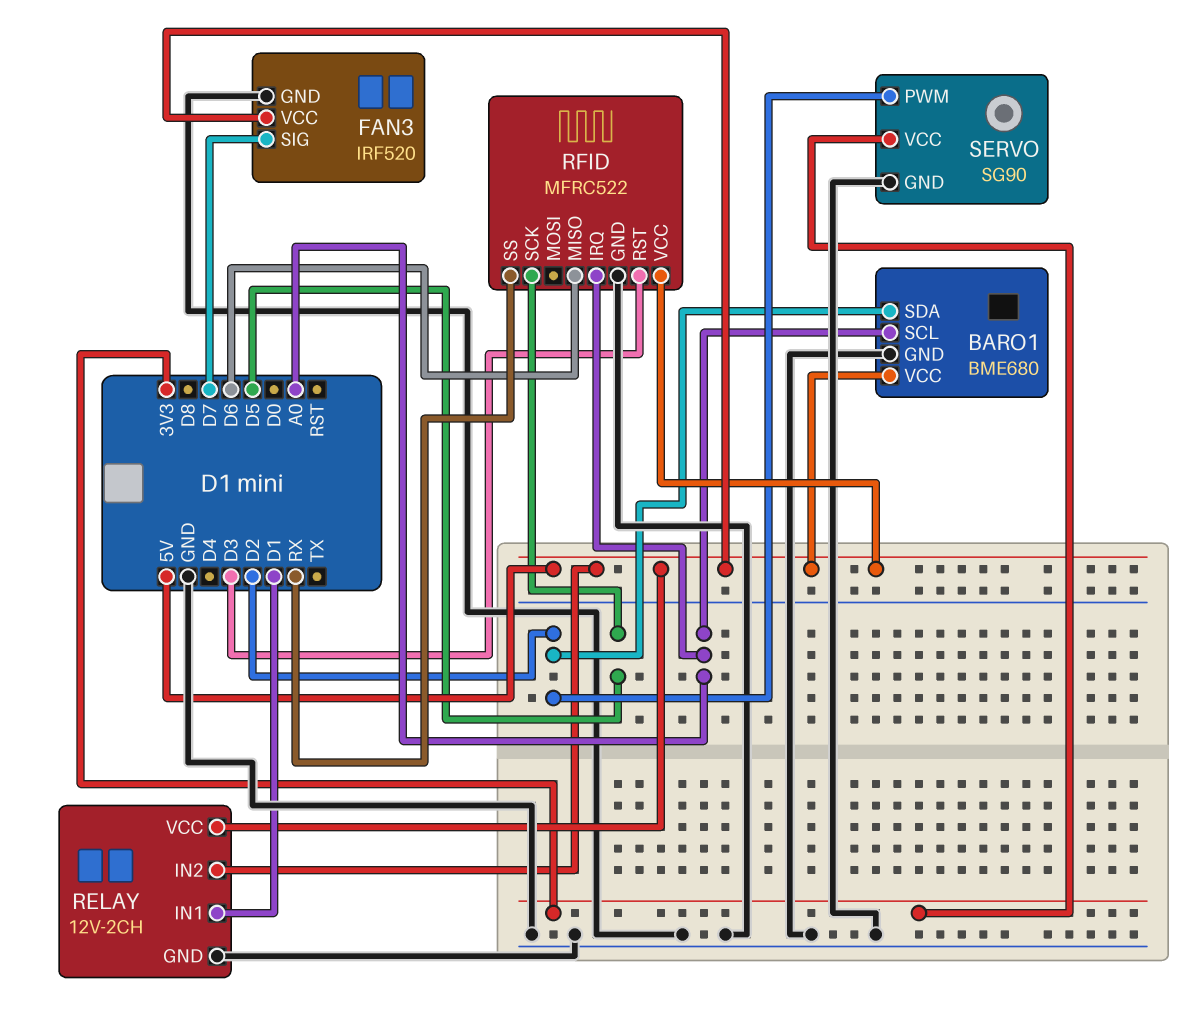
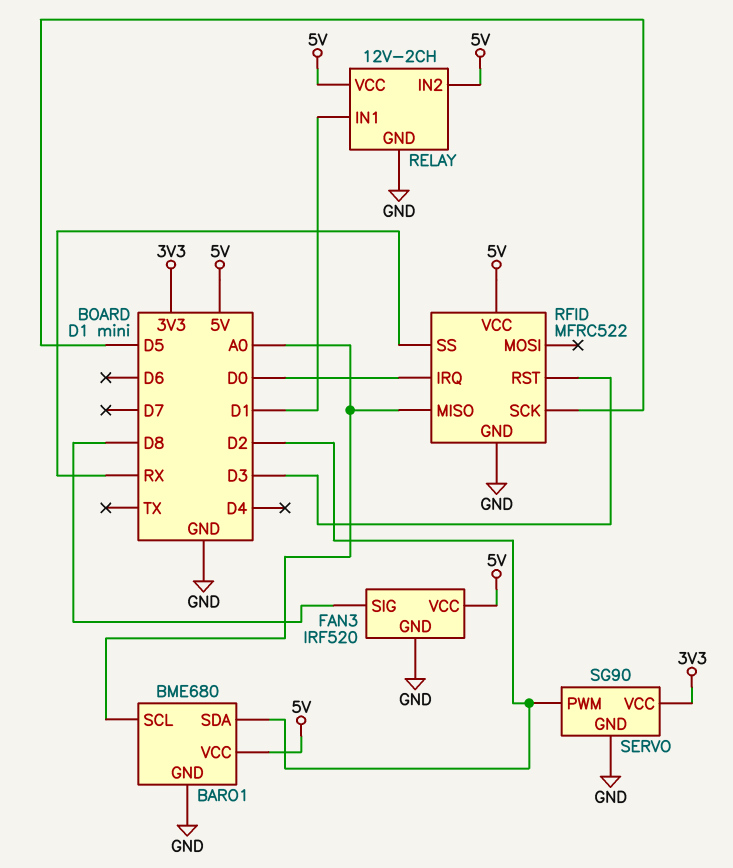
FAN3 pin SIG: D7 -> D8
RFID pin IRQ: A0 -> D0
RFID pin MISO: D6 -> A0

